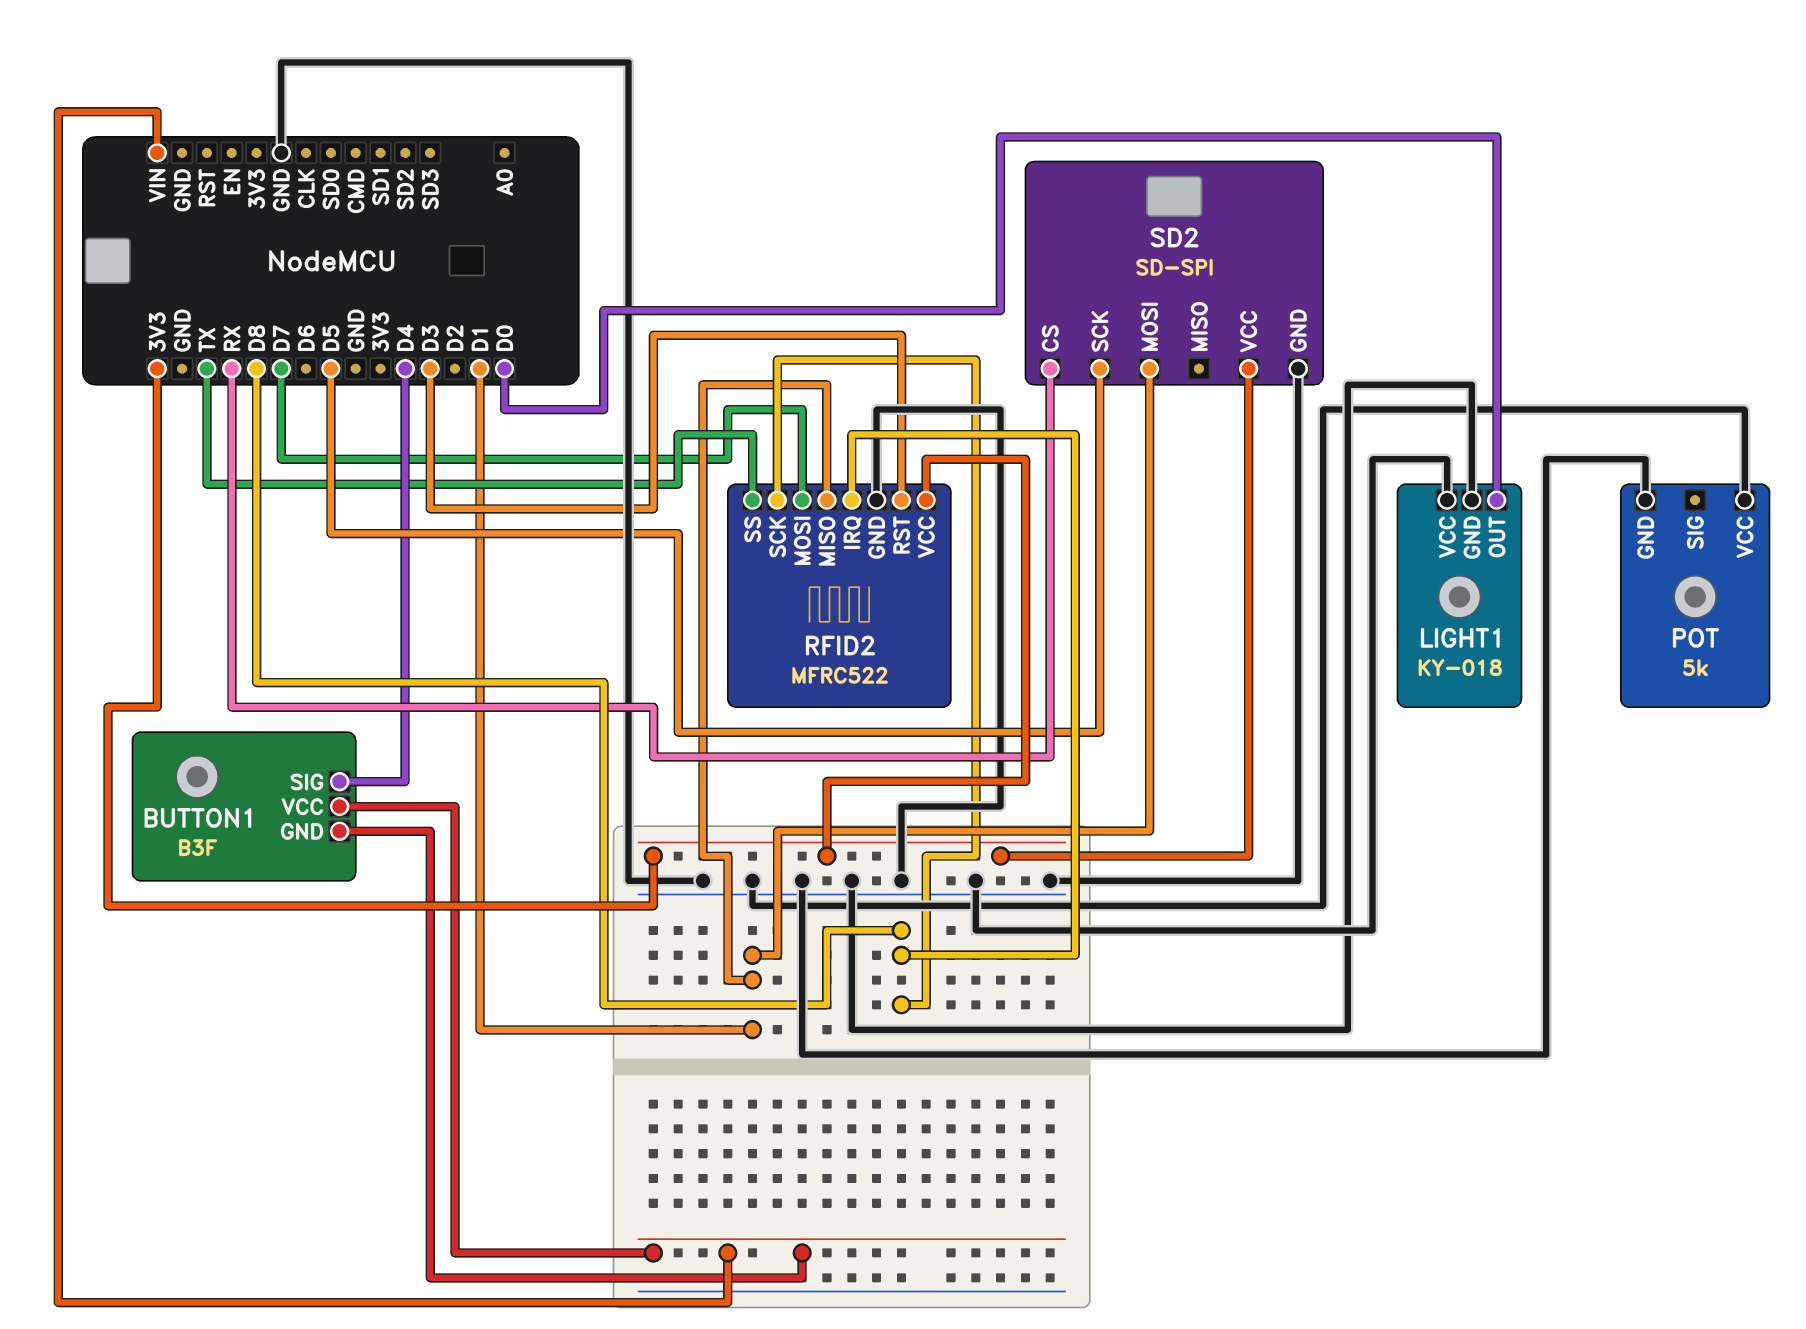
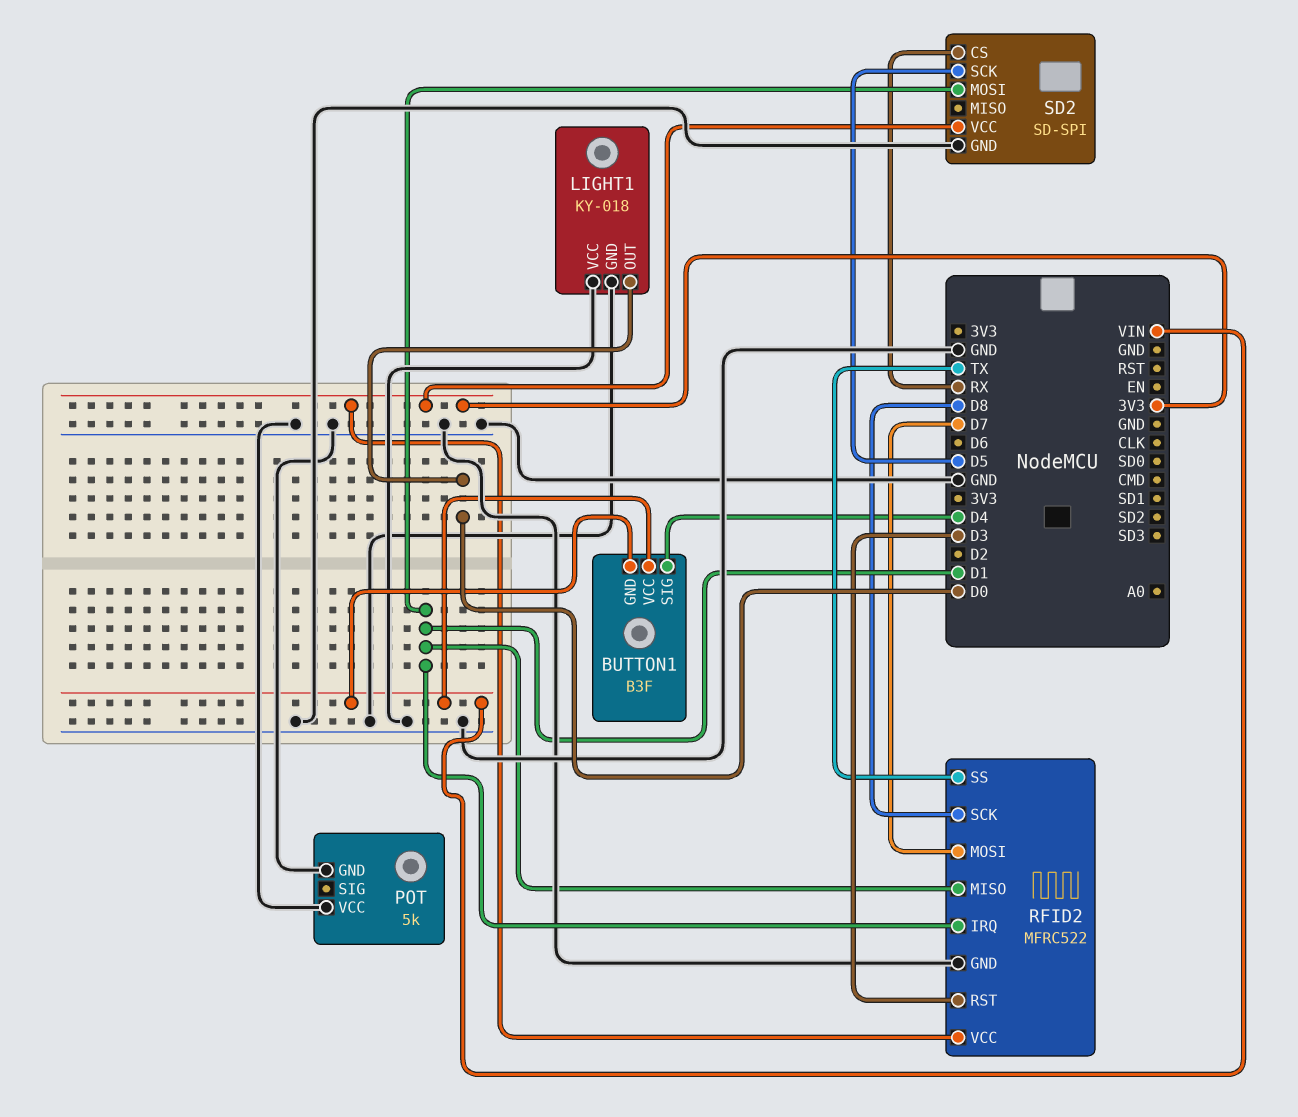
RFID2 pin IRQ: D8 -> D1

